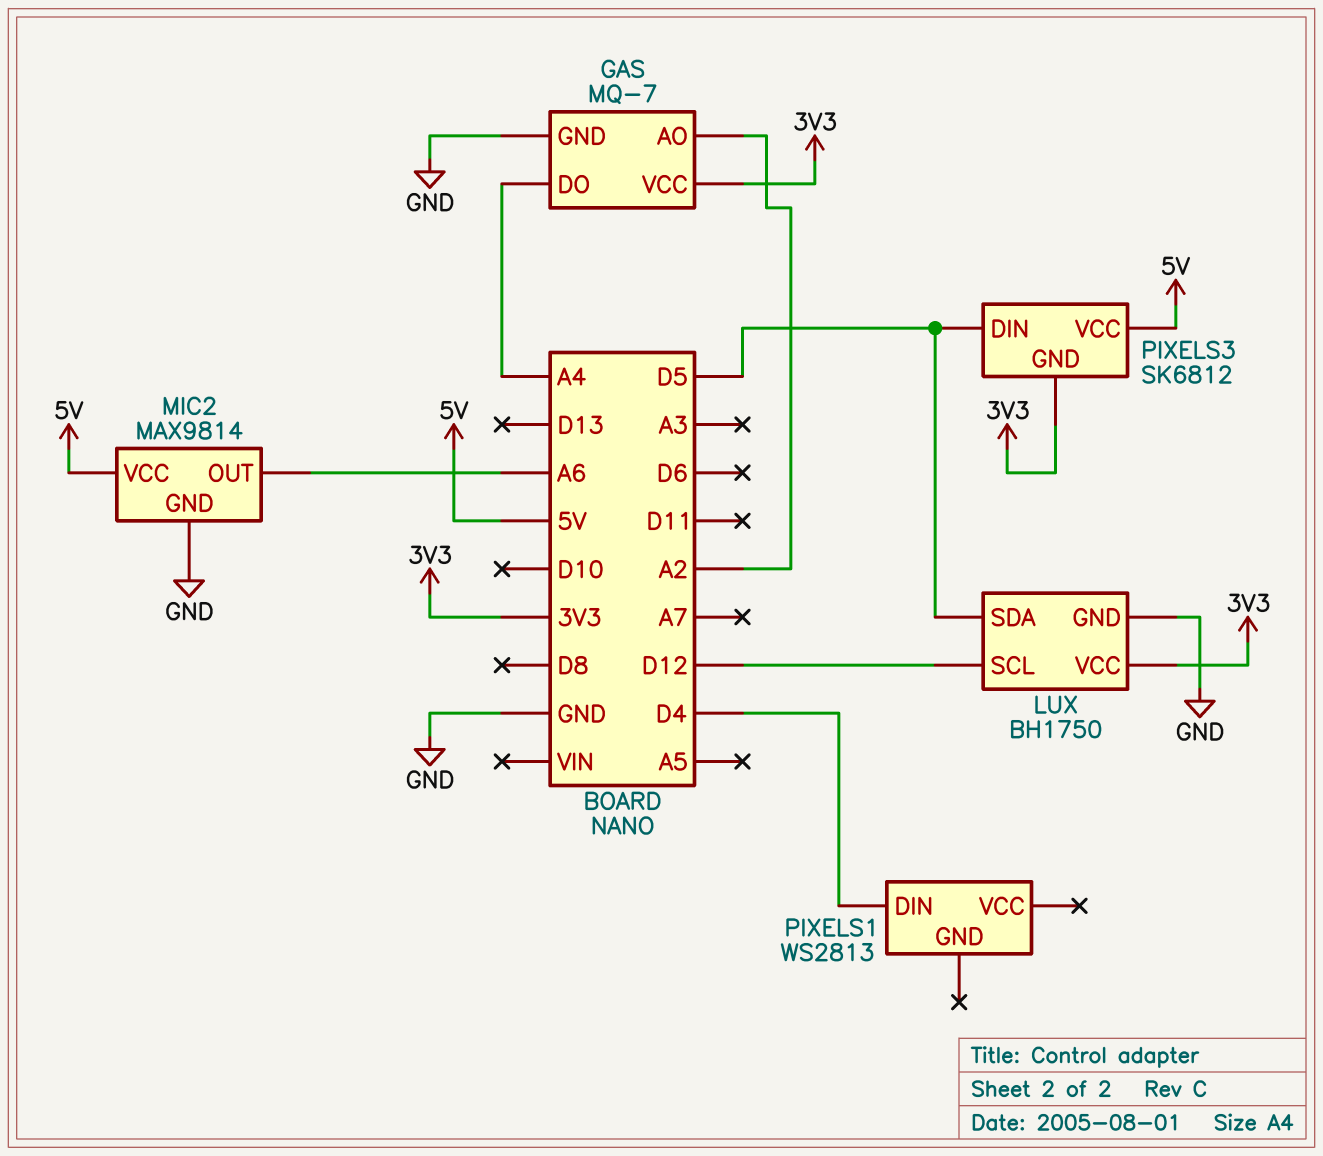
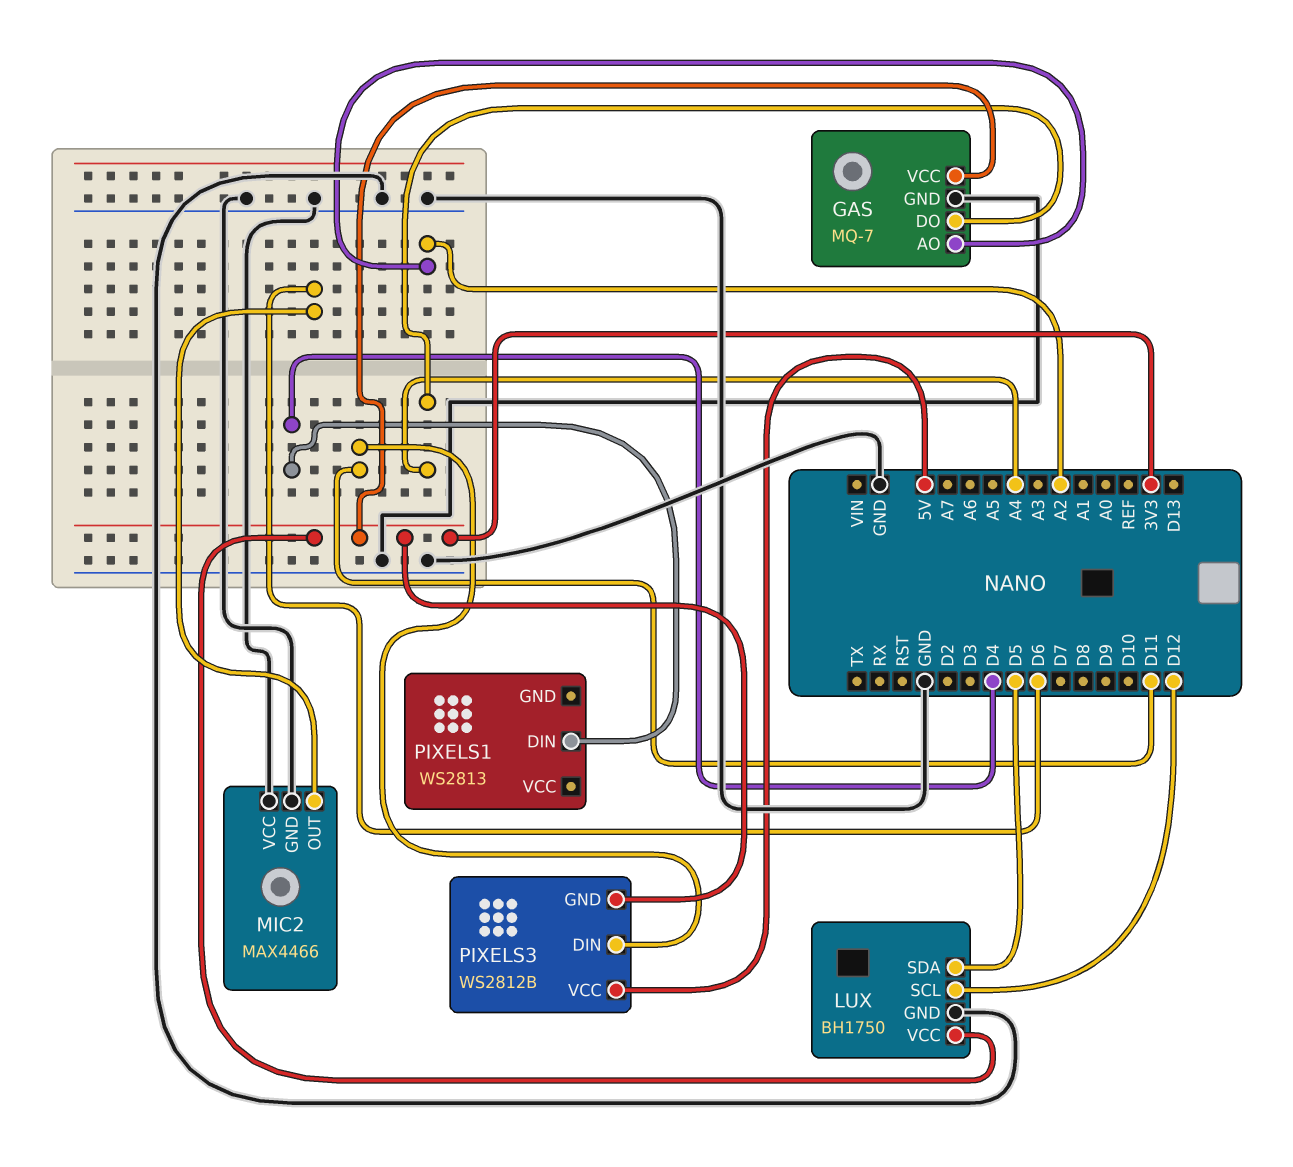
MIC2: MAX9814 -> MAX4466
MIC2 pin OUT: A6 -> D6
MIC2 pin VCC: 5V -> GND
PIXELS3: SK6812 -> WS2812B
PIXELS3 pin DIN: D5 -> D11

